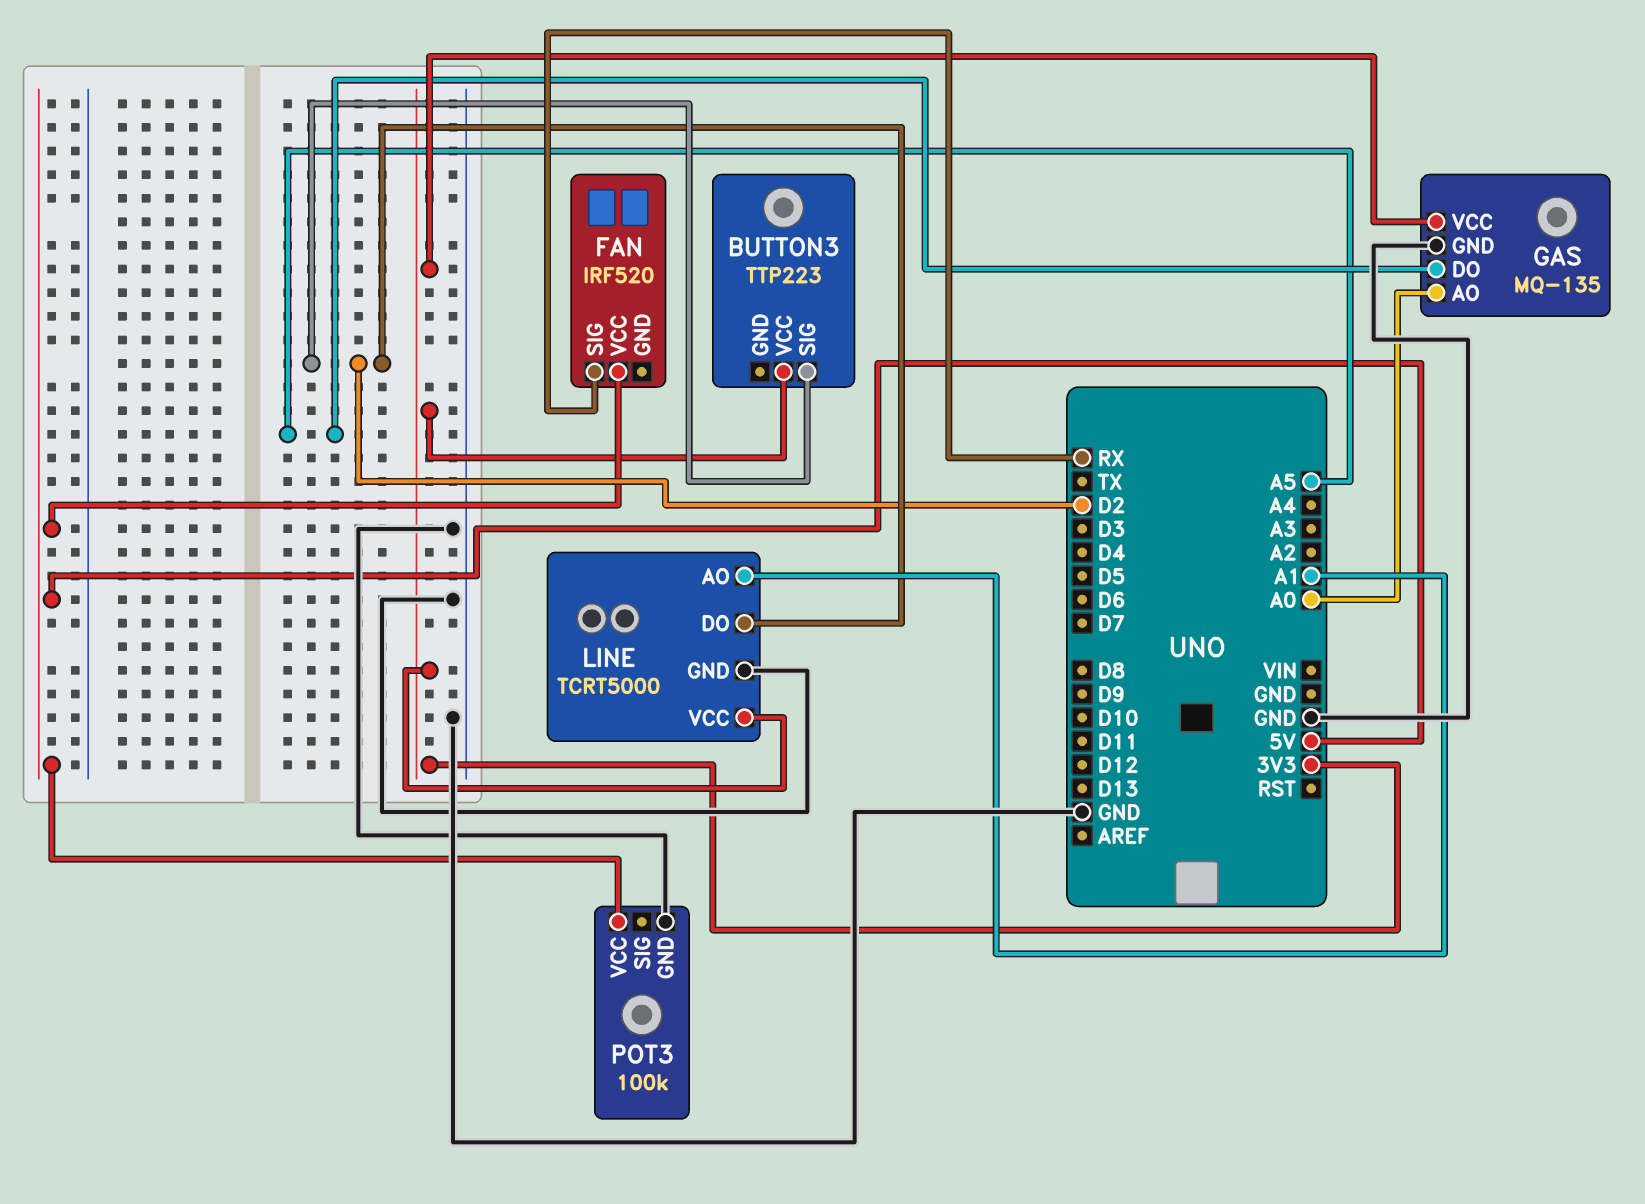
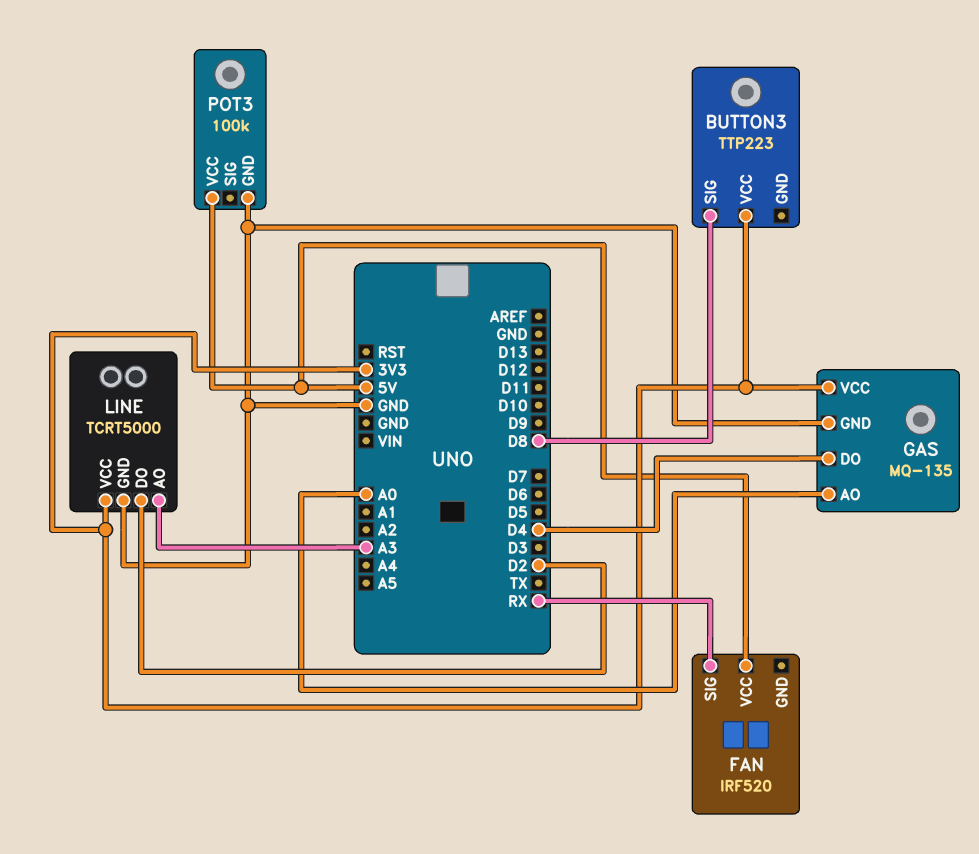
BUTTON3 pin SIG: D2 -> D8
GAS pin DO: A5 -> D4
LINE pin AO: A1 -> A3

